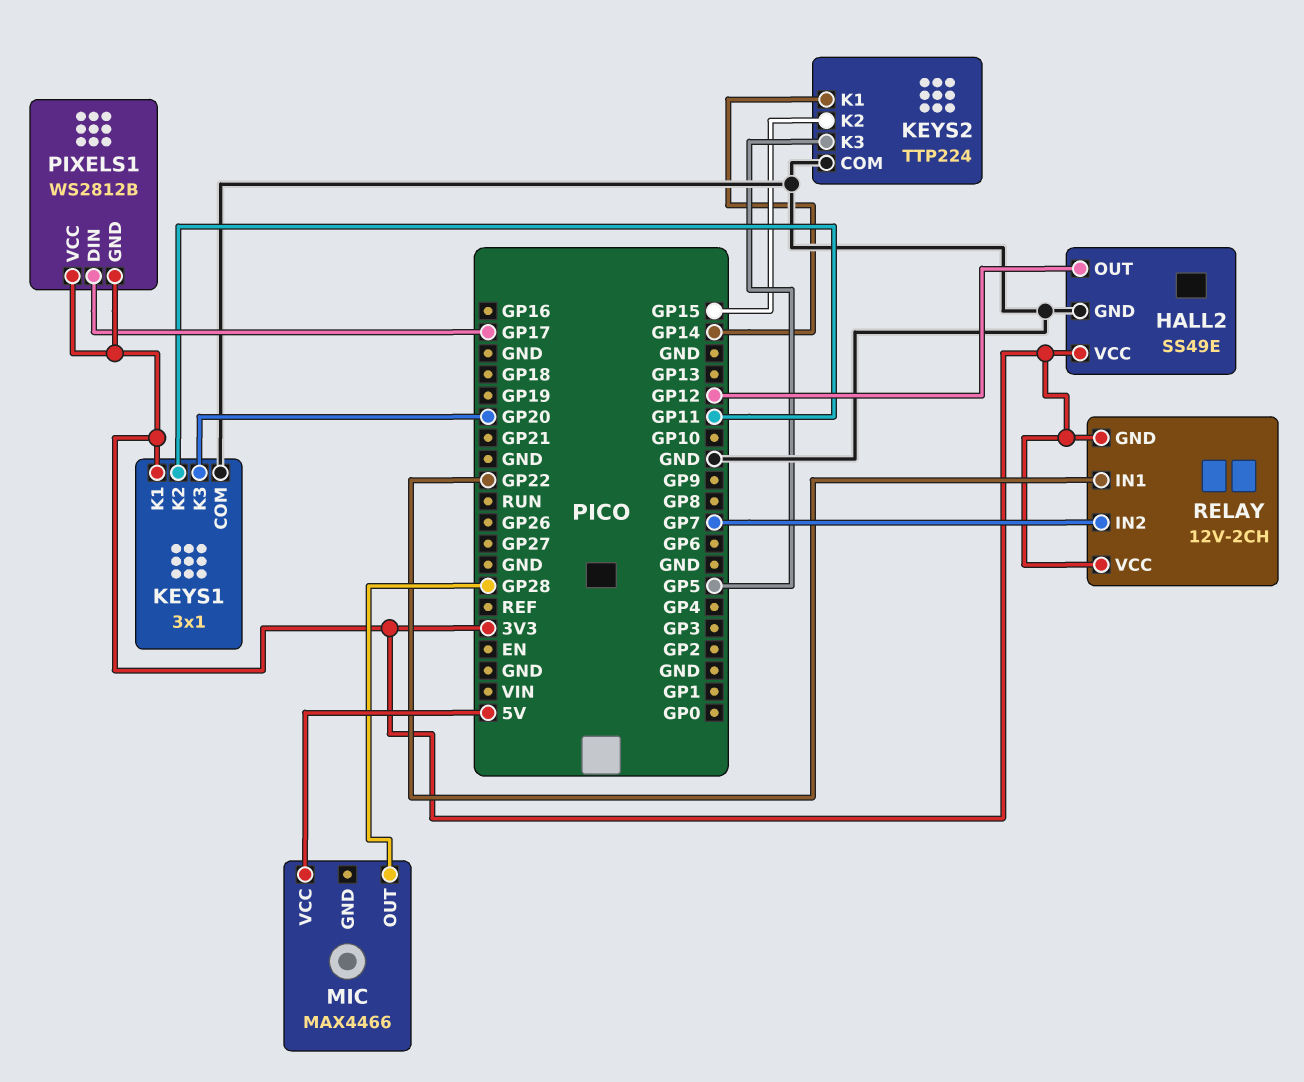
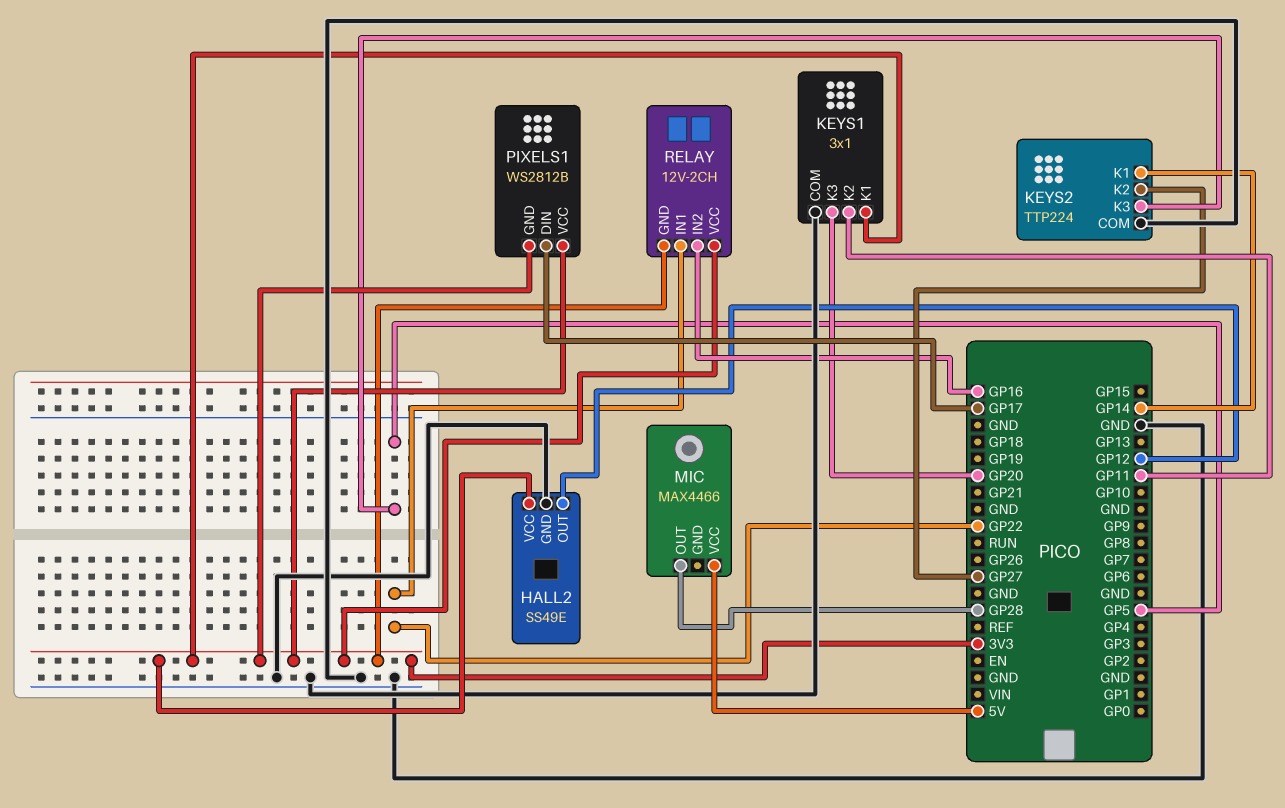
KEYS2 pin K2: GP15 -> GP27
RELAY pin IN2: GP7 -> GP16

